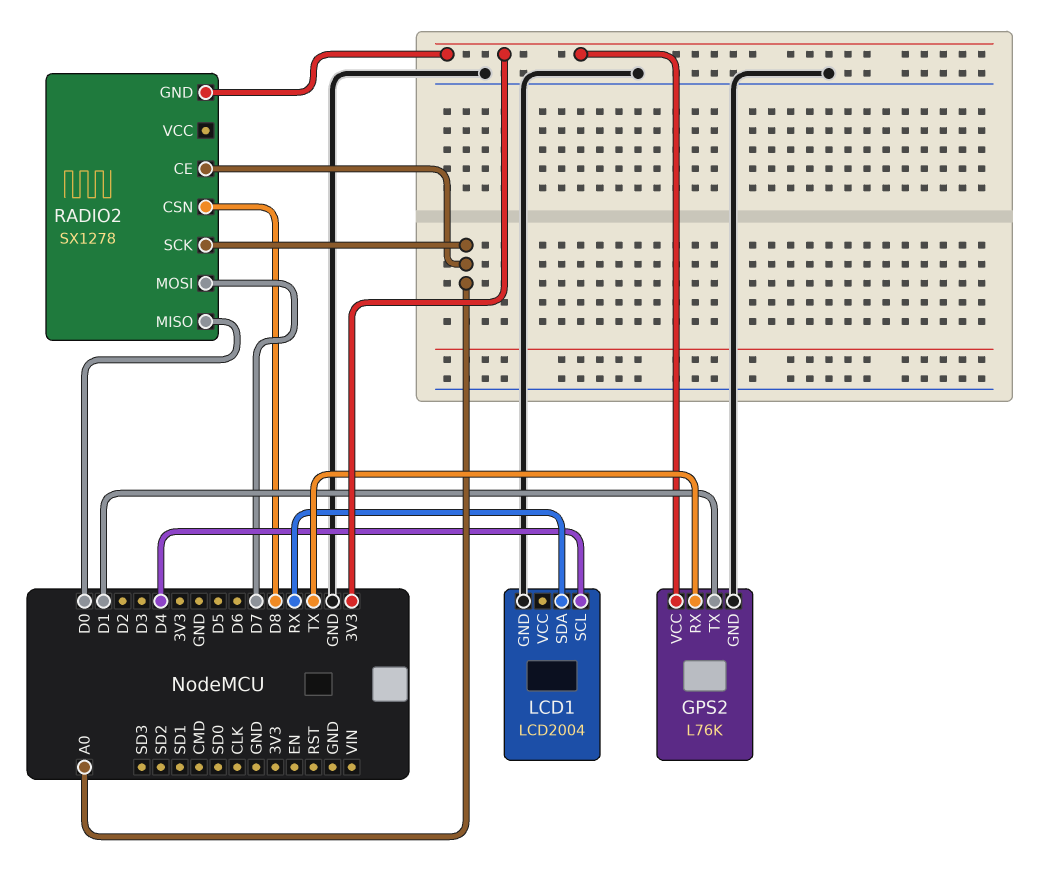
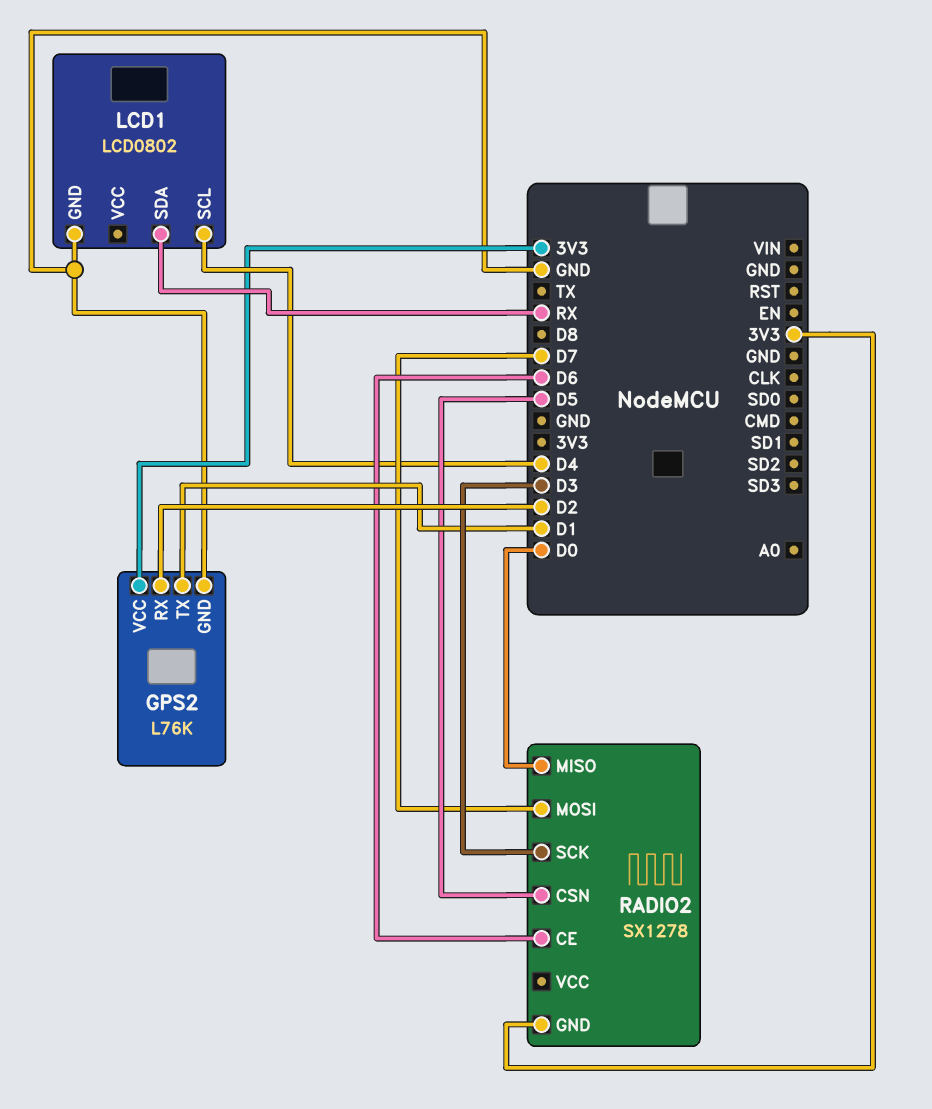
GPS2 pin RX: TX -> D2
LCD1: LCD2004 -> LCD0802
RADIO2 pin CE: A0 -> D6
RADIO2 pin CSN: D8 -> D5
RADIO2 pin SCK: A0 -> D3

